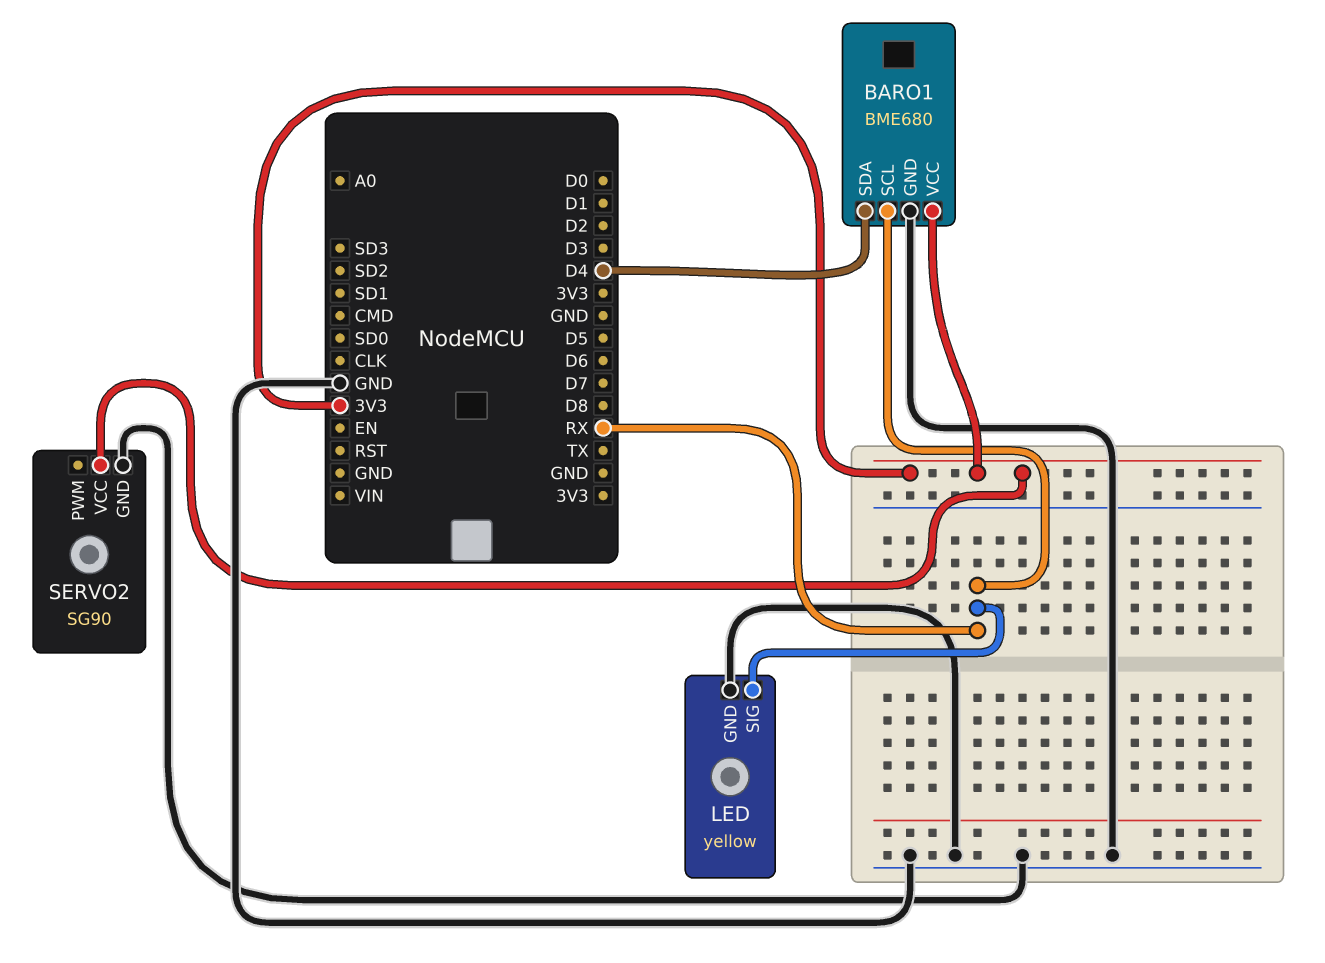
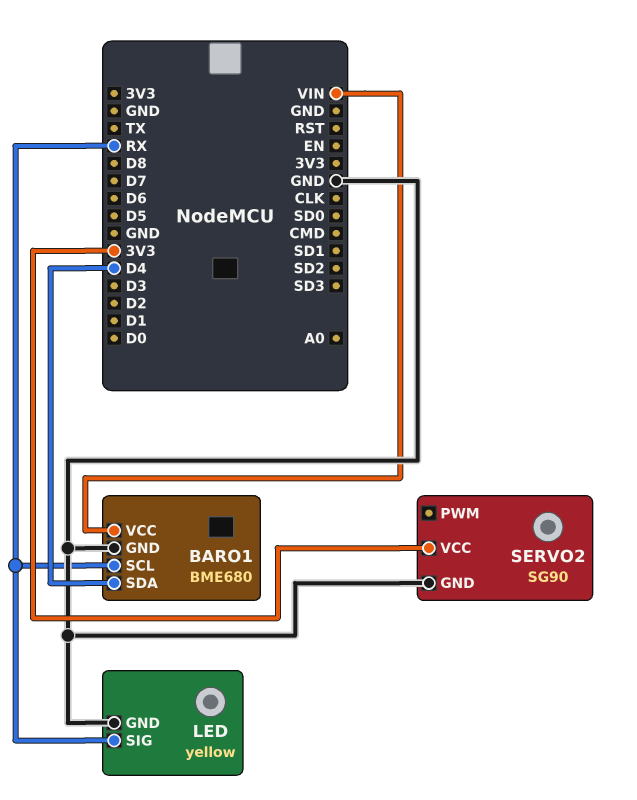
BARO1 pin VCC: 3V3 -> VIN

